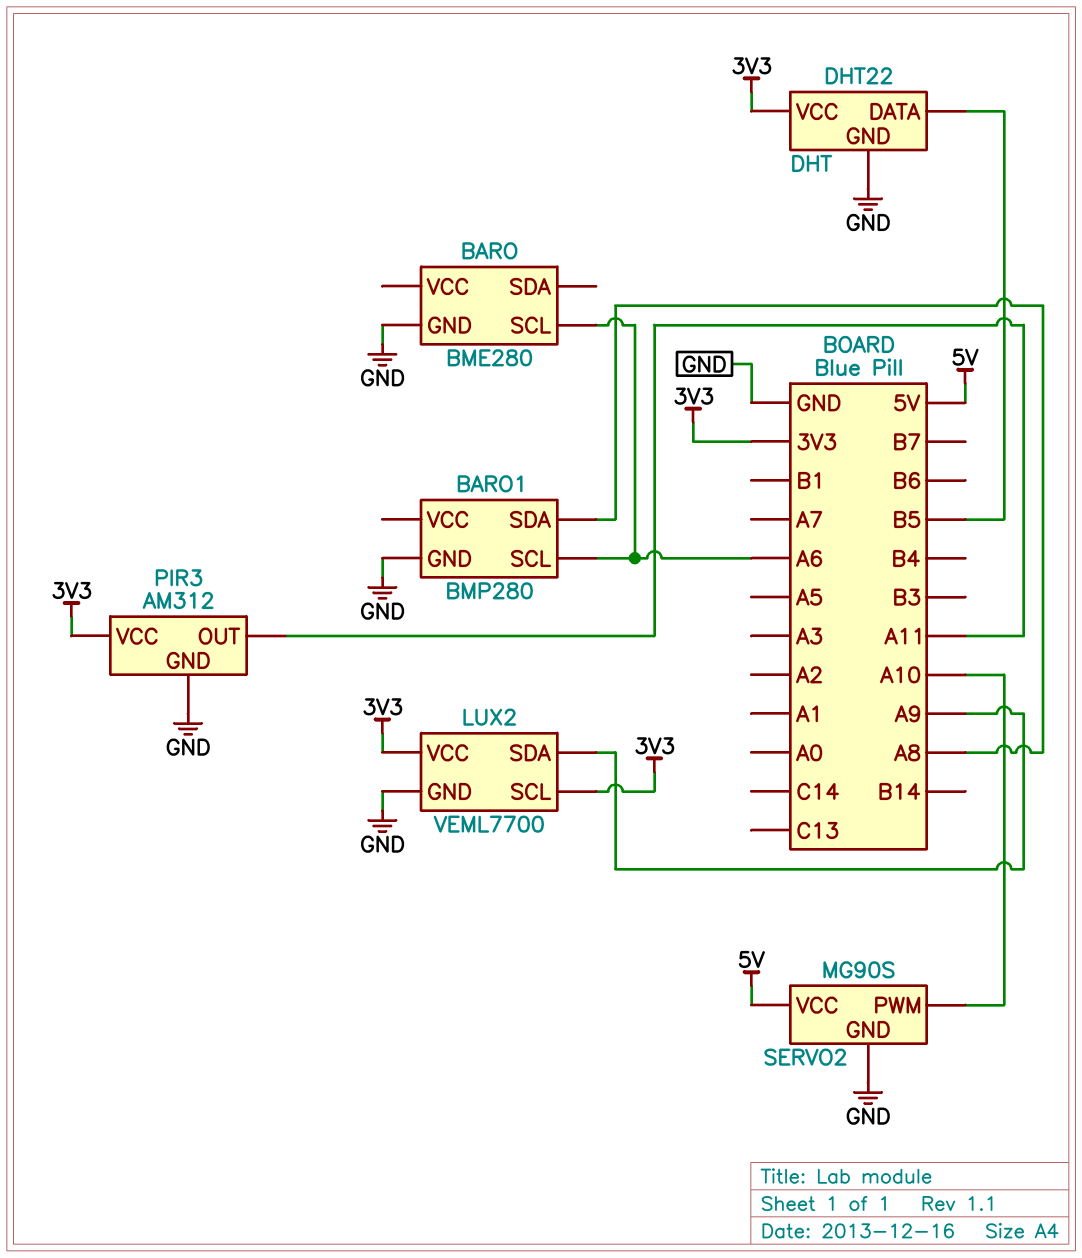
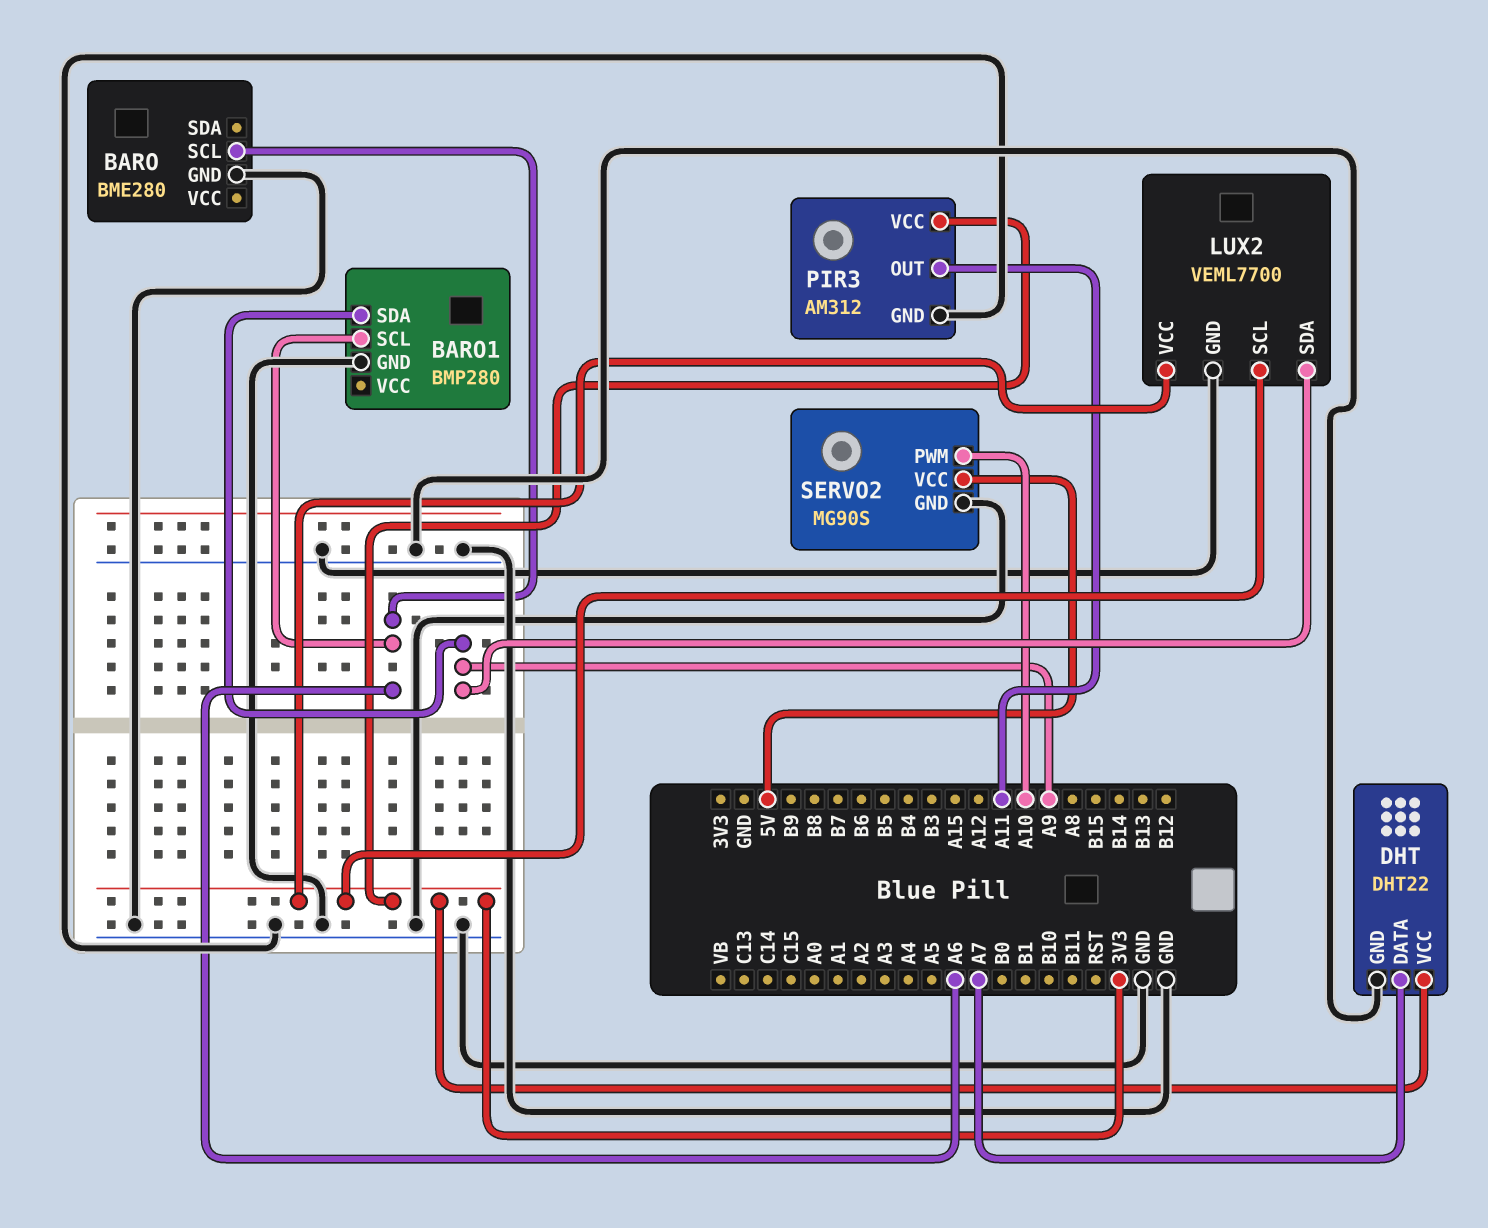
BARO1 pin SDA: A8 -> A9
DHT pin DATA: B5 -> A7

